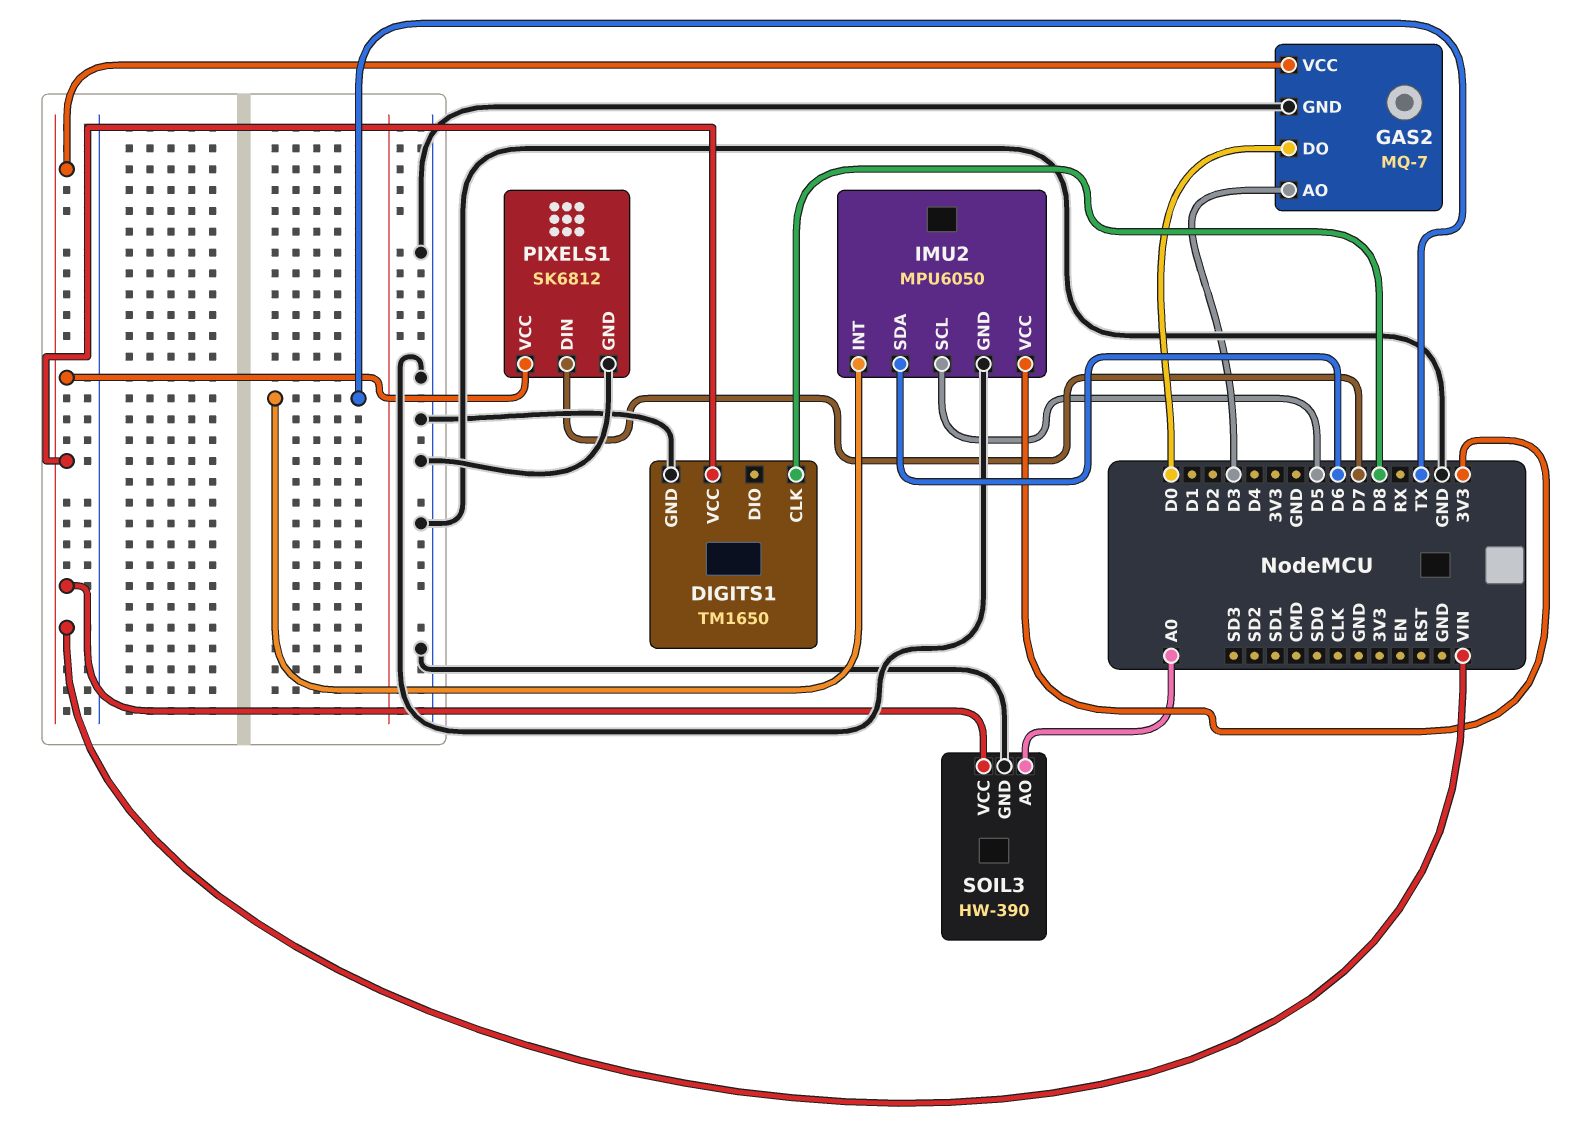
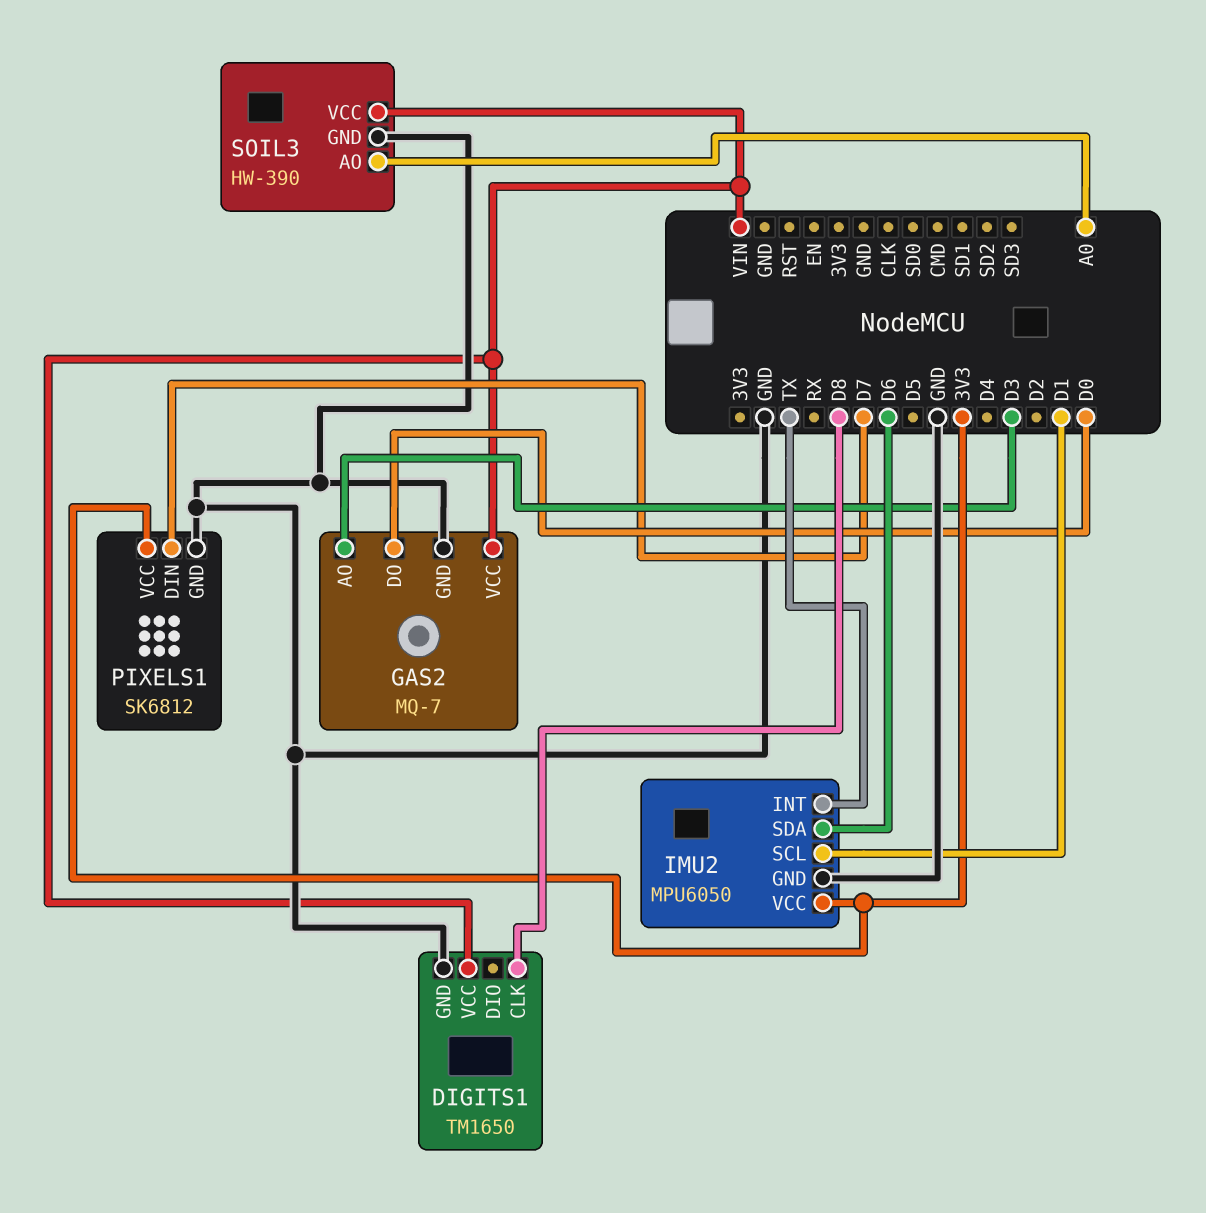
IMU2 pin SCL: D5 -> D1
PIXELS1 pin VCC: VIN -> 3V3

